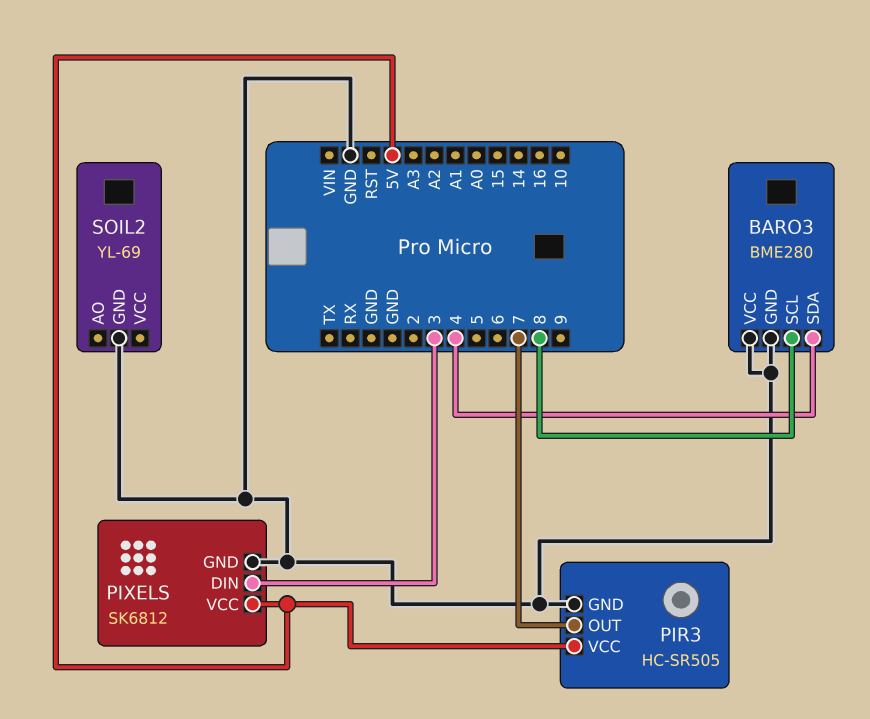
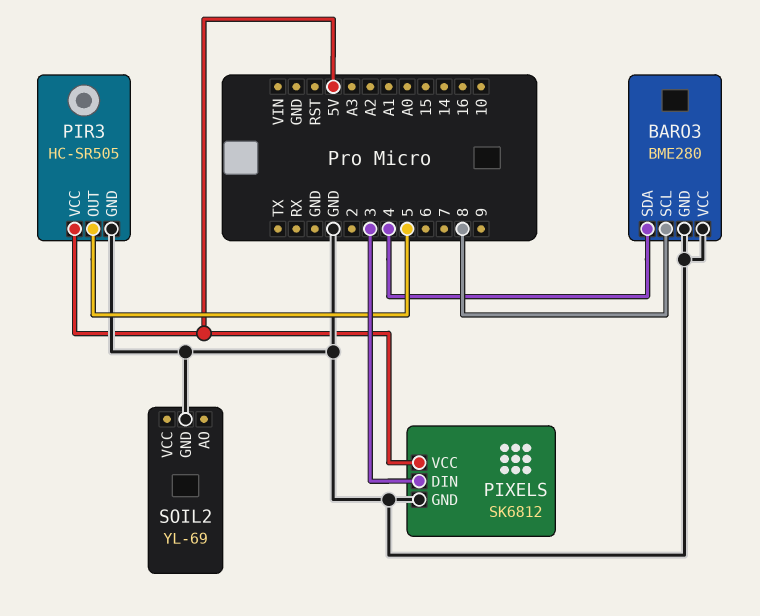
PIR3 pin OUT: 7 -> 5

